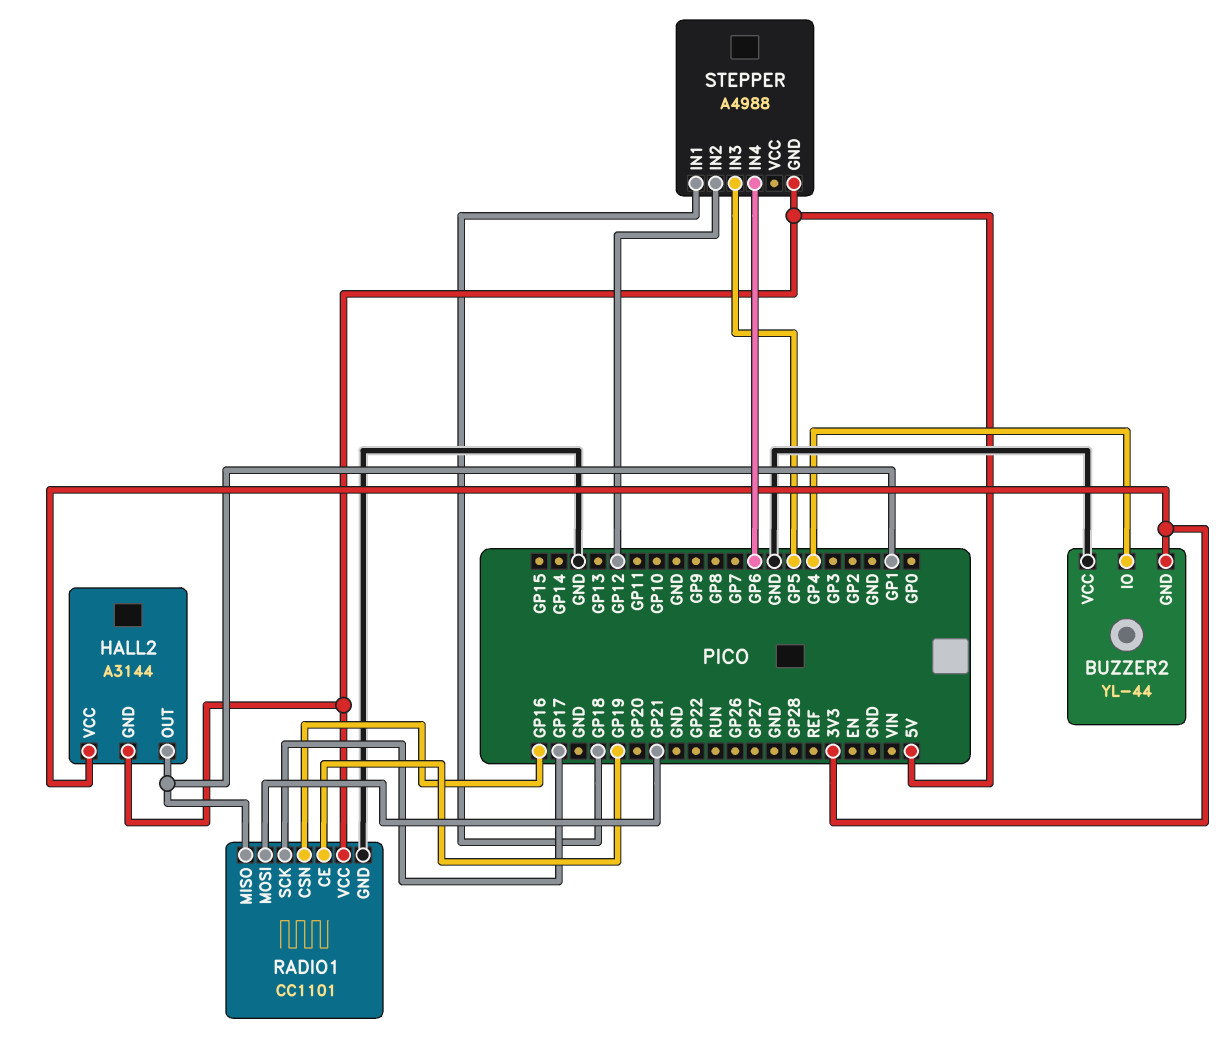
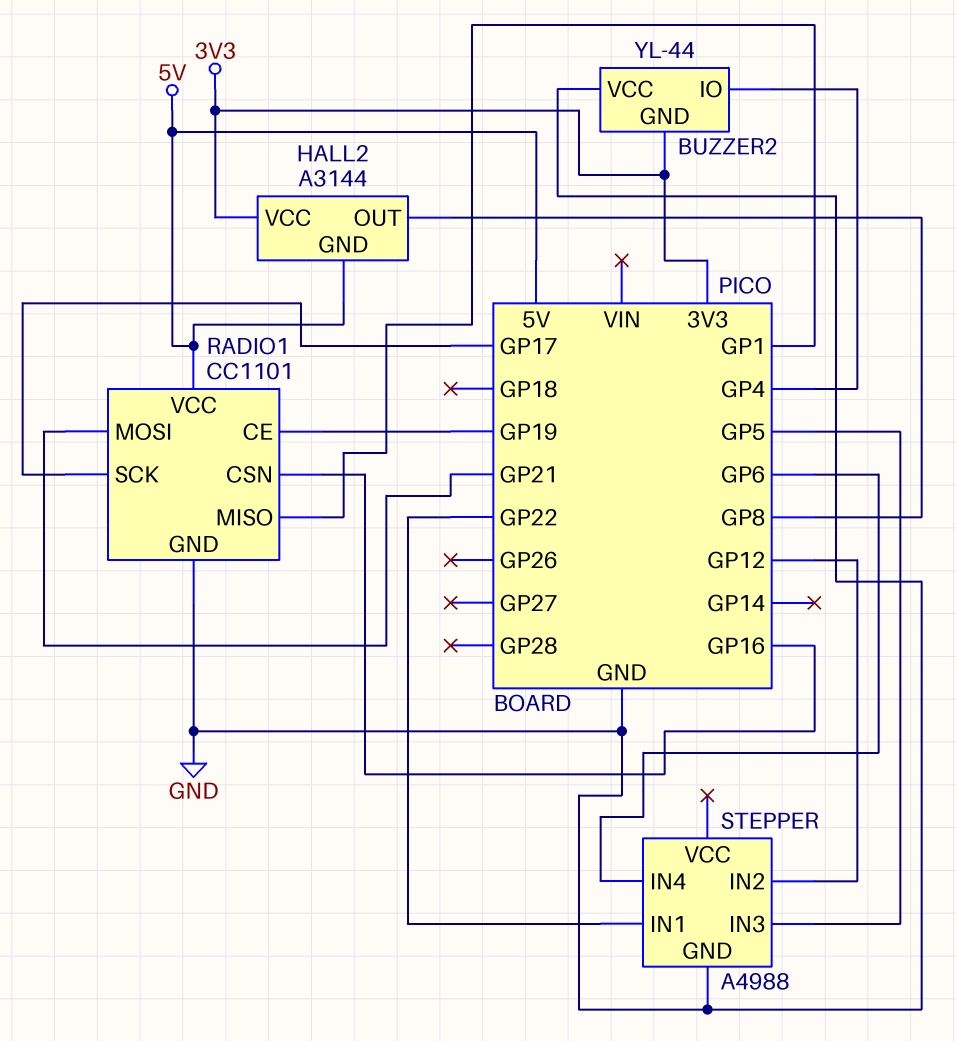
HALL2 pin OUT: GP1 -> GP8
STEPPER pin GND: 5V -> GND
STEPPER pin IN1: GP18 -> GP22

